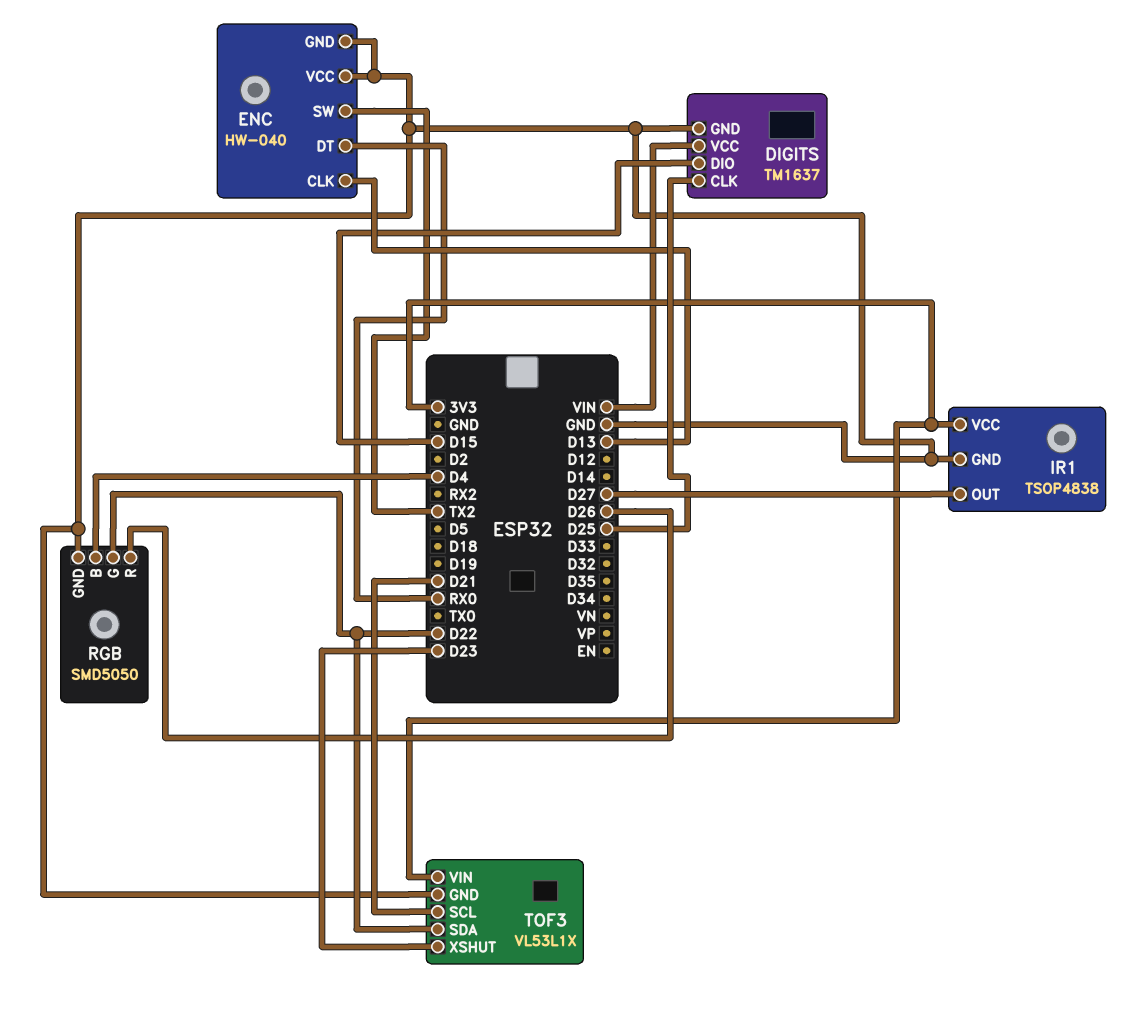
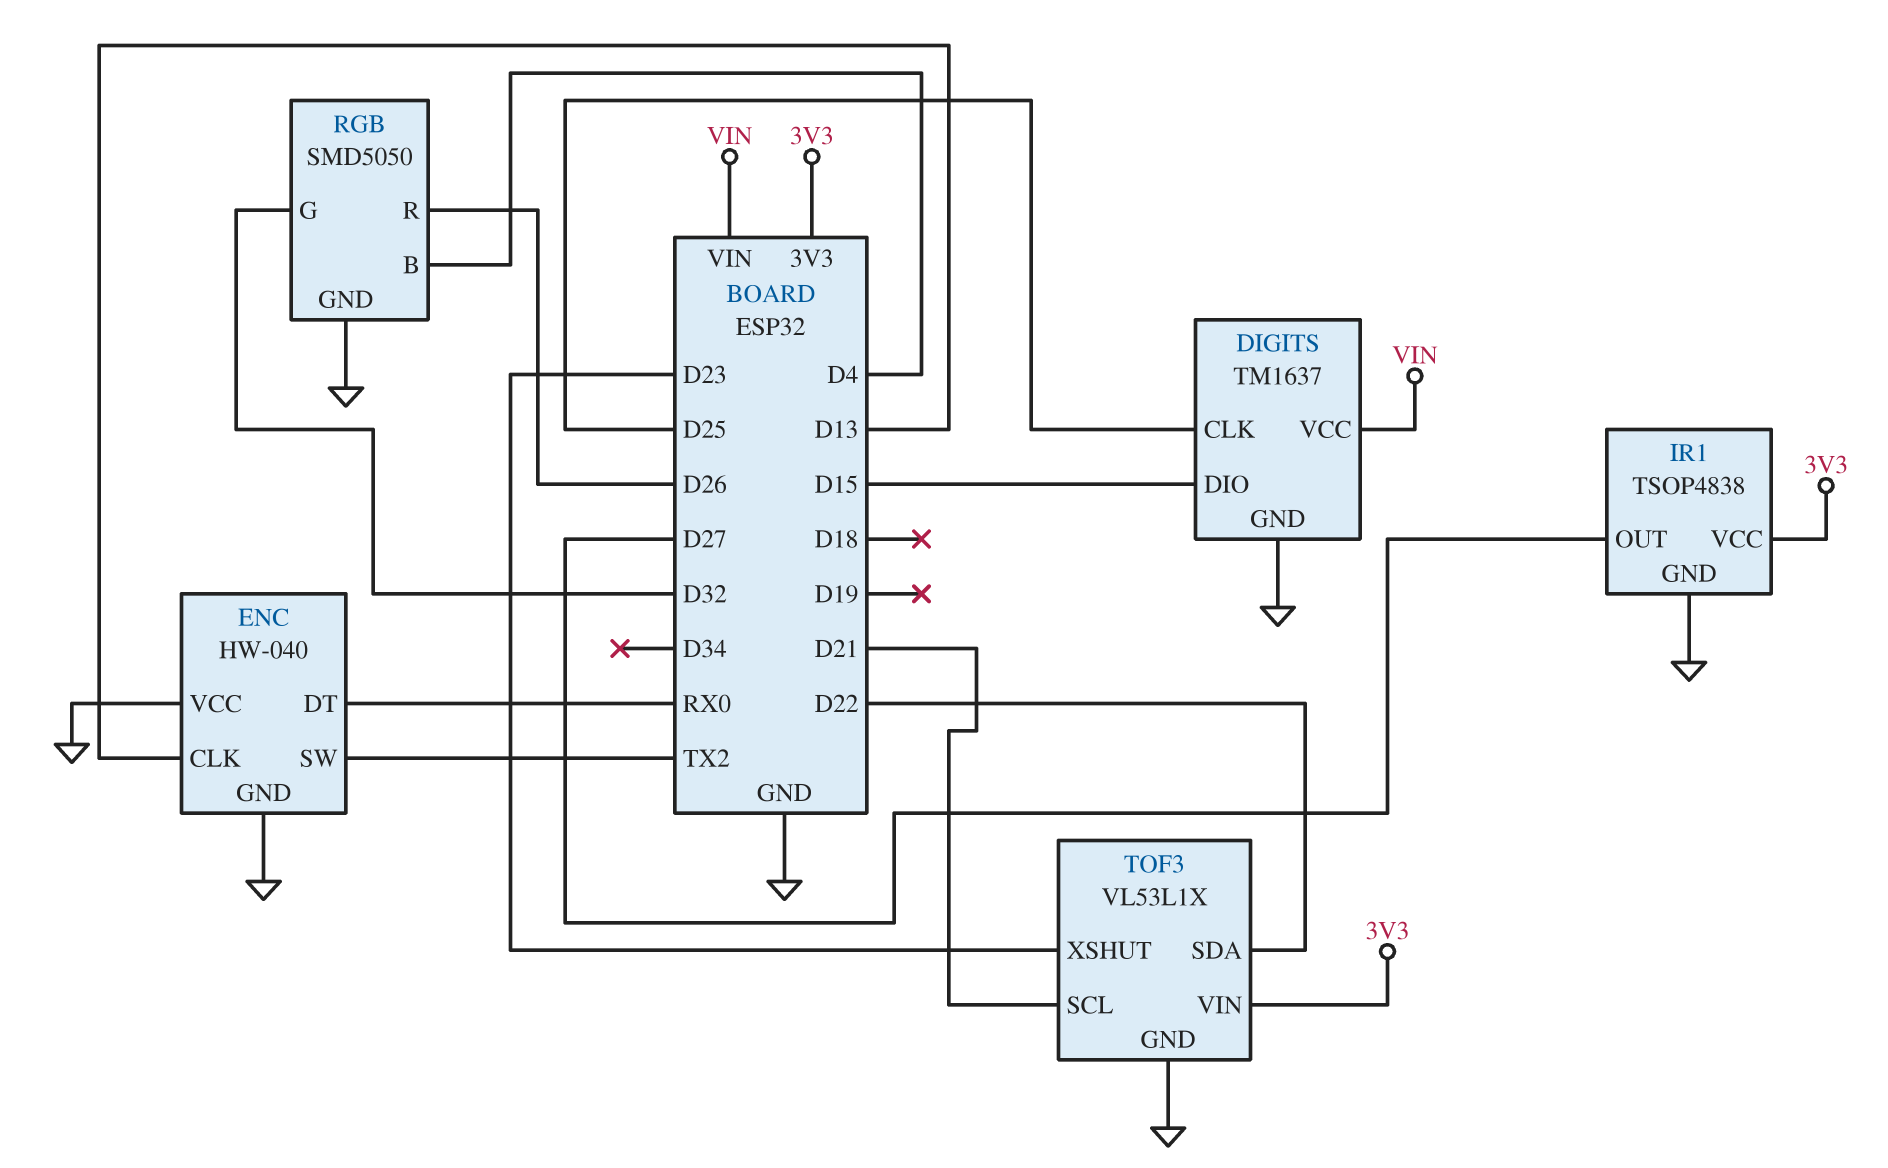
RGB pin G: D22 -> D32

